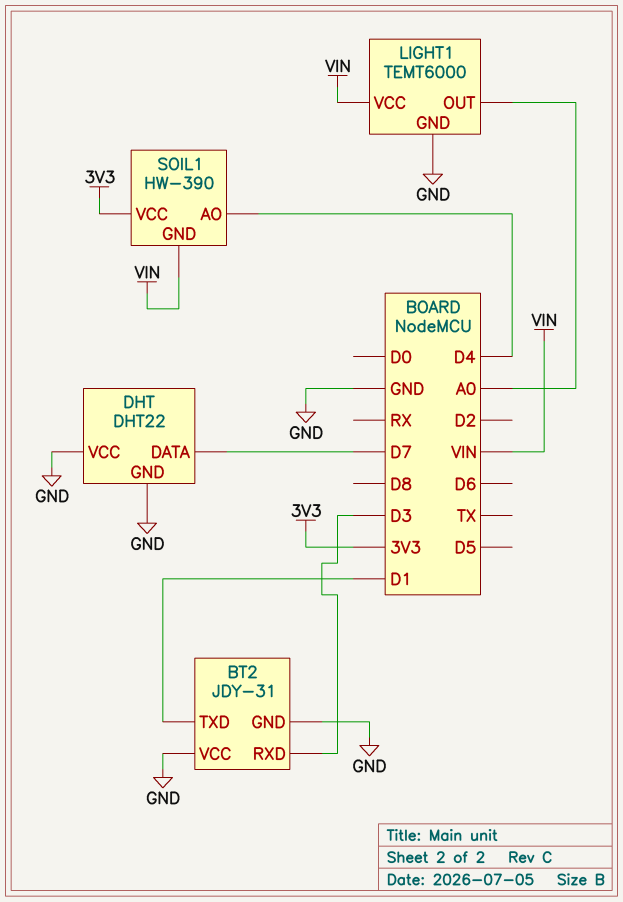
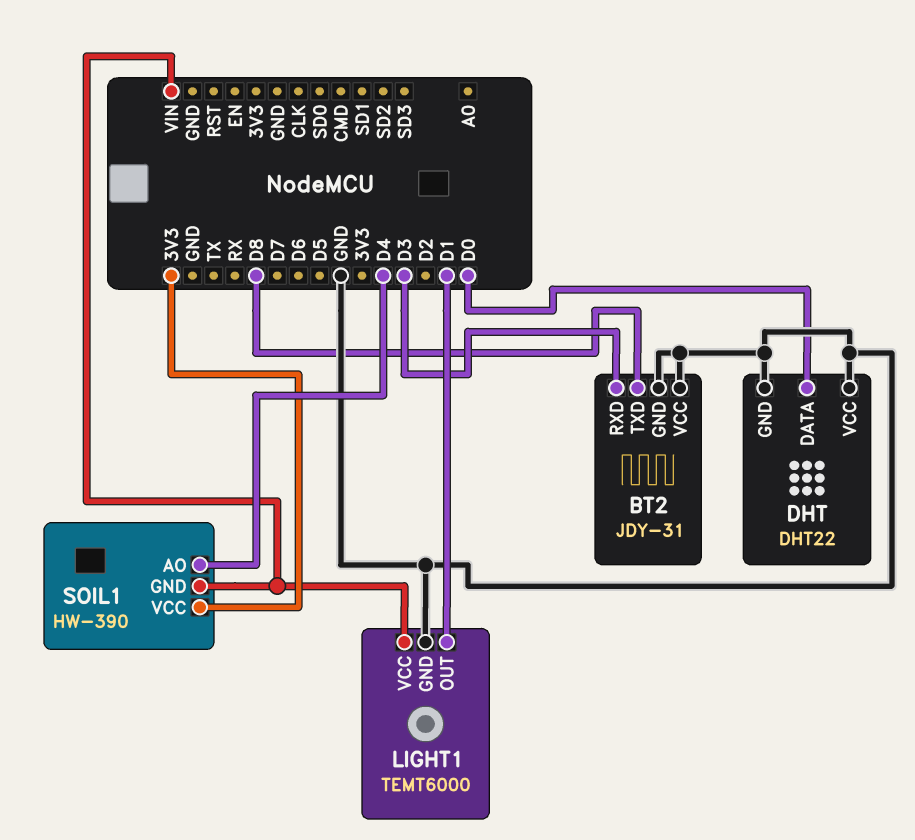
BT2 pin TXD: D1 -> D8
DHT pin DATA: D7 -> D0
LIGHT1 pin OUT: A0 -> D1

